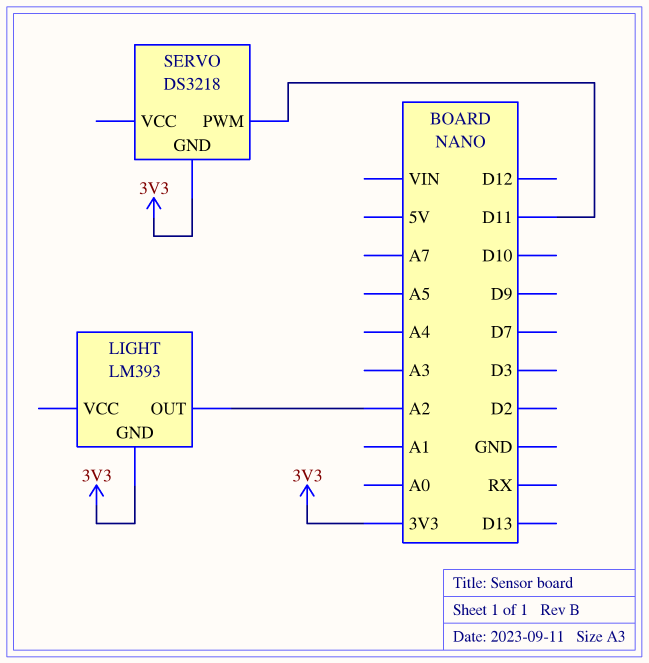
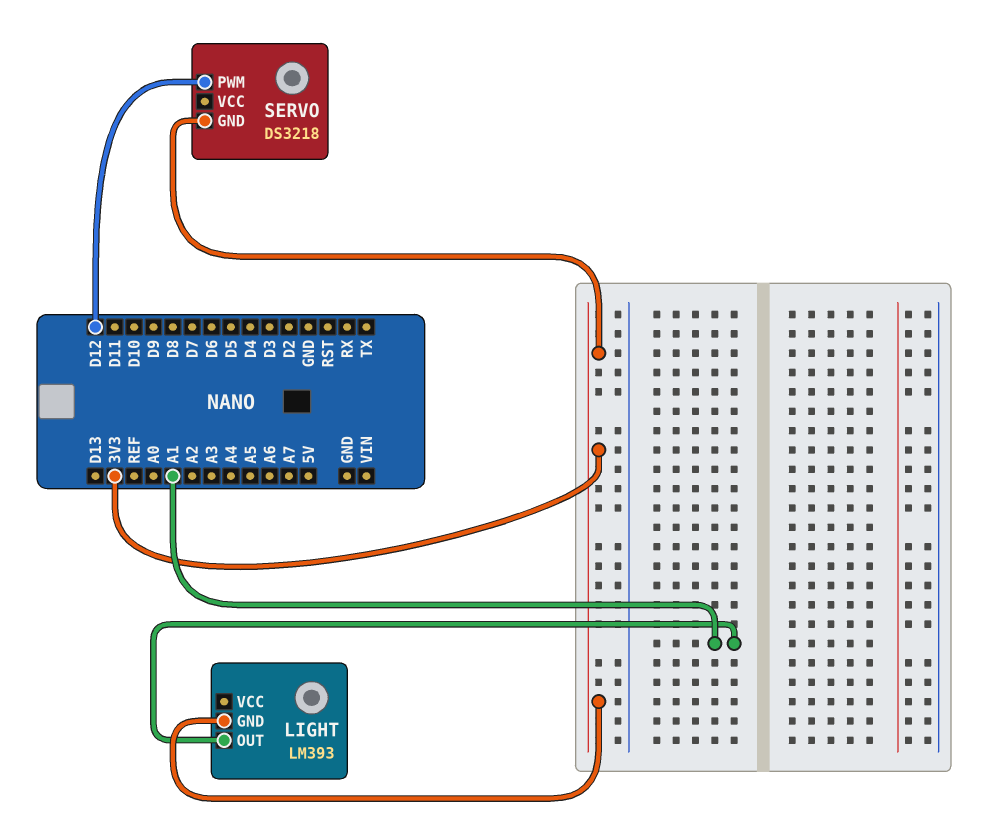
LIGHT pin OUT: A2 -> A1
SERVO pin PWM: D11 -> D12

